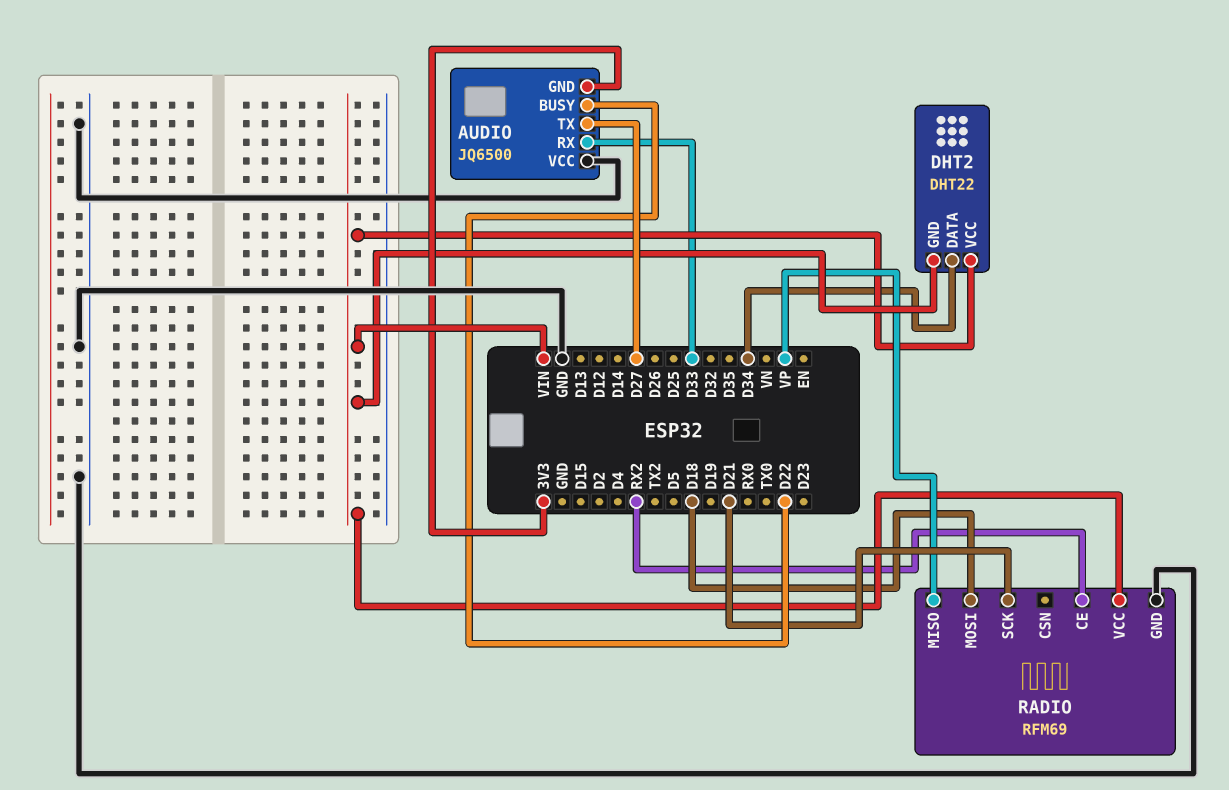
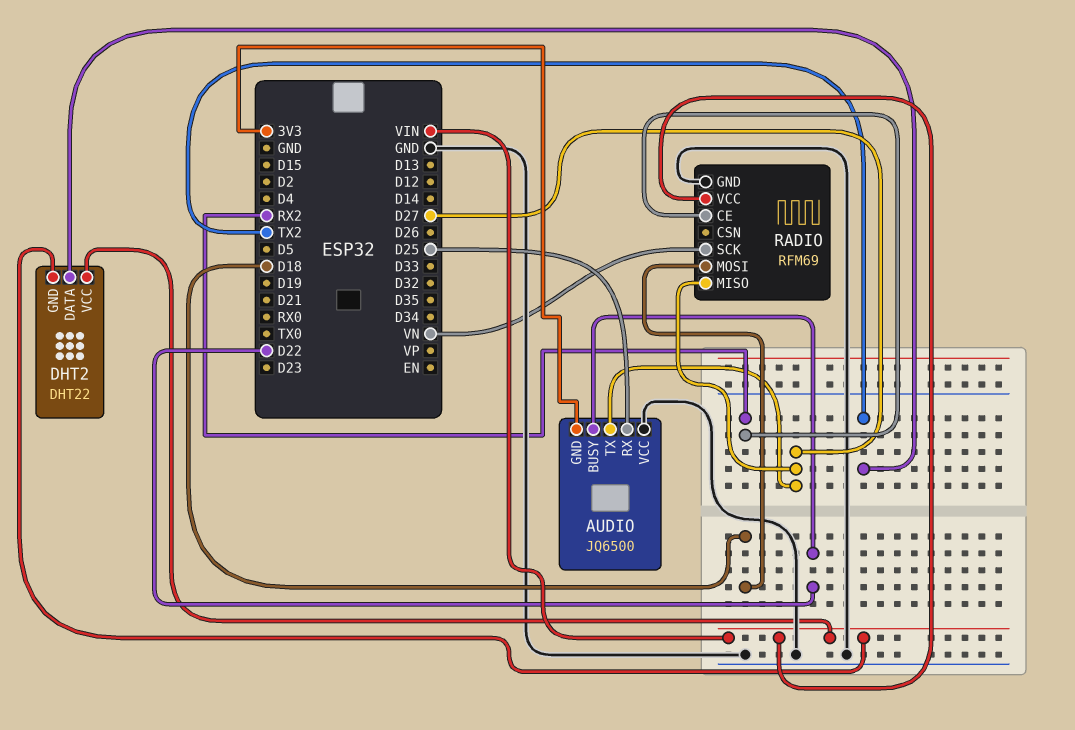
AUDIO pin RX: D33 -> D25
DHT2 pin DATA: D34 -> TX2
RADIO pin MISO: VP -> D27
RADIO pin SCK: D21 -> VN

